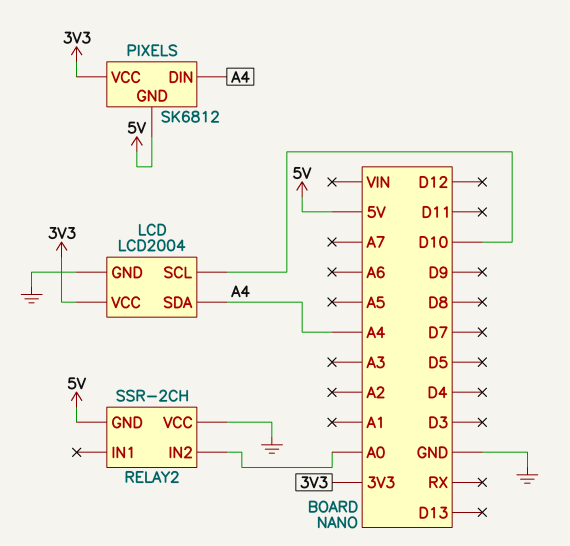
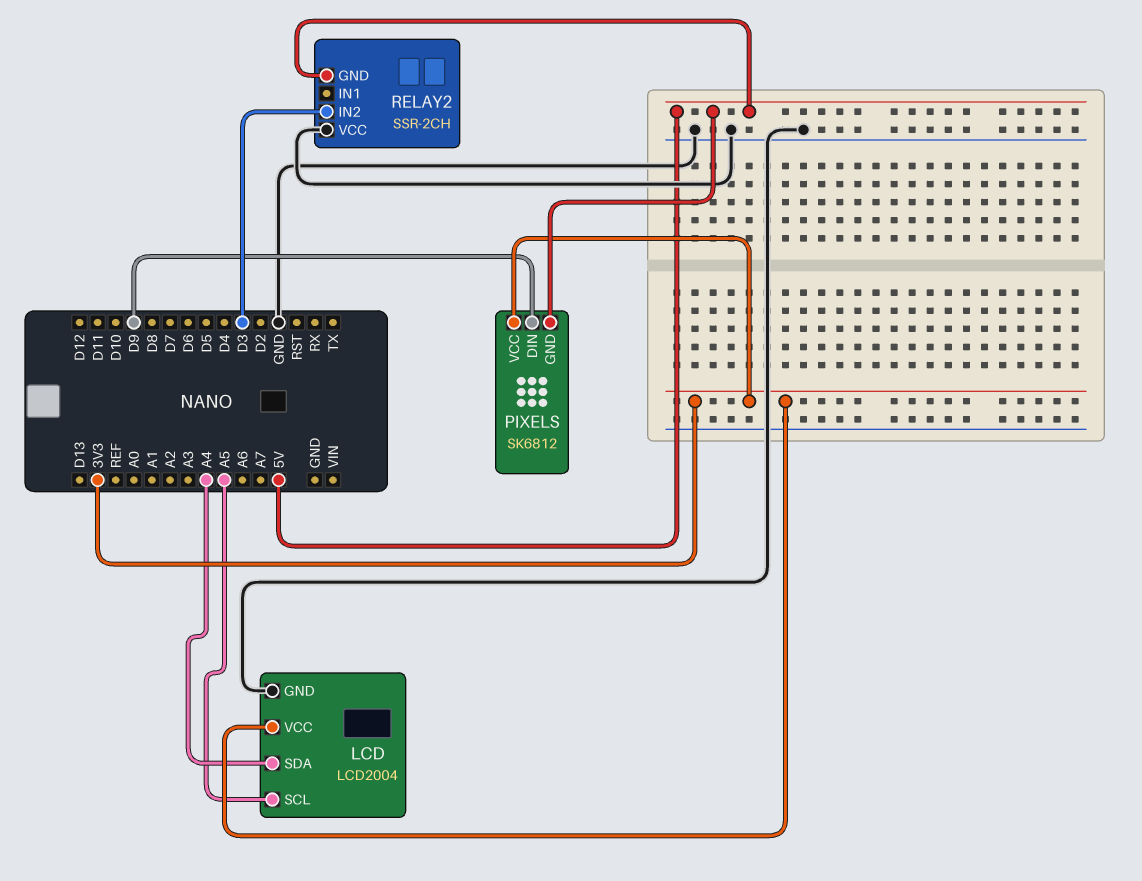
LCD pin SCL: D10 -> A5
PIXELS pin DIN: A4 -> D9
RELAY2 pin IN2: A0 -> D3

